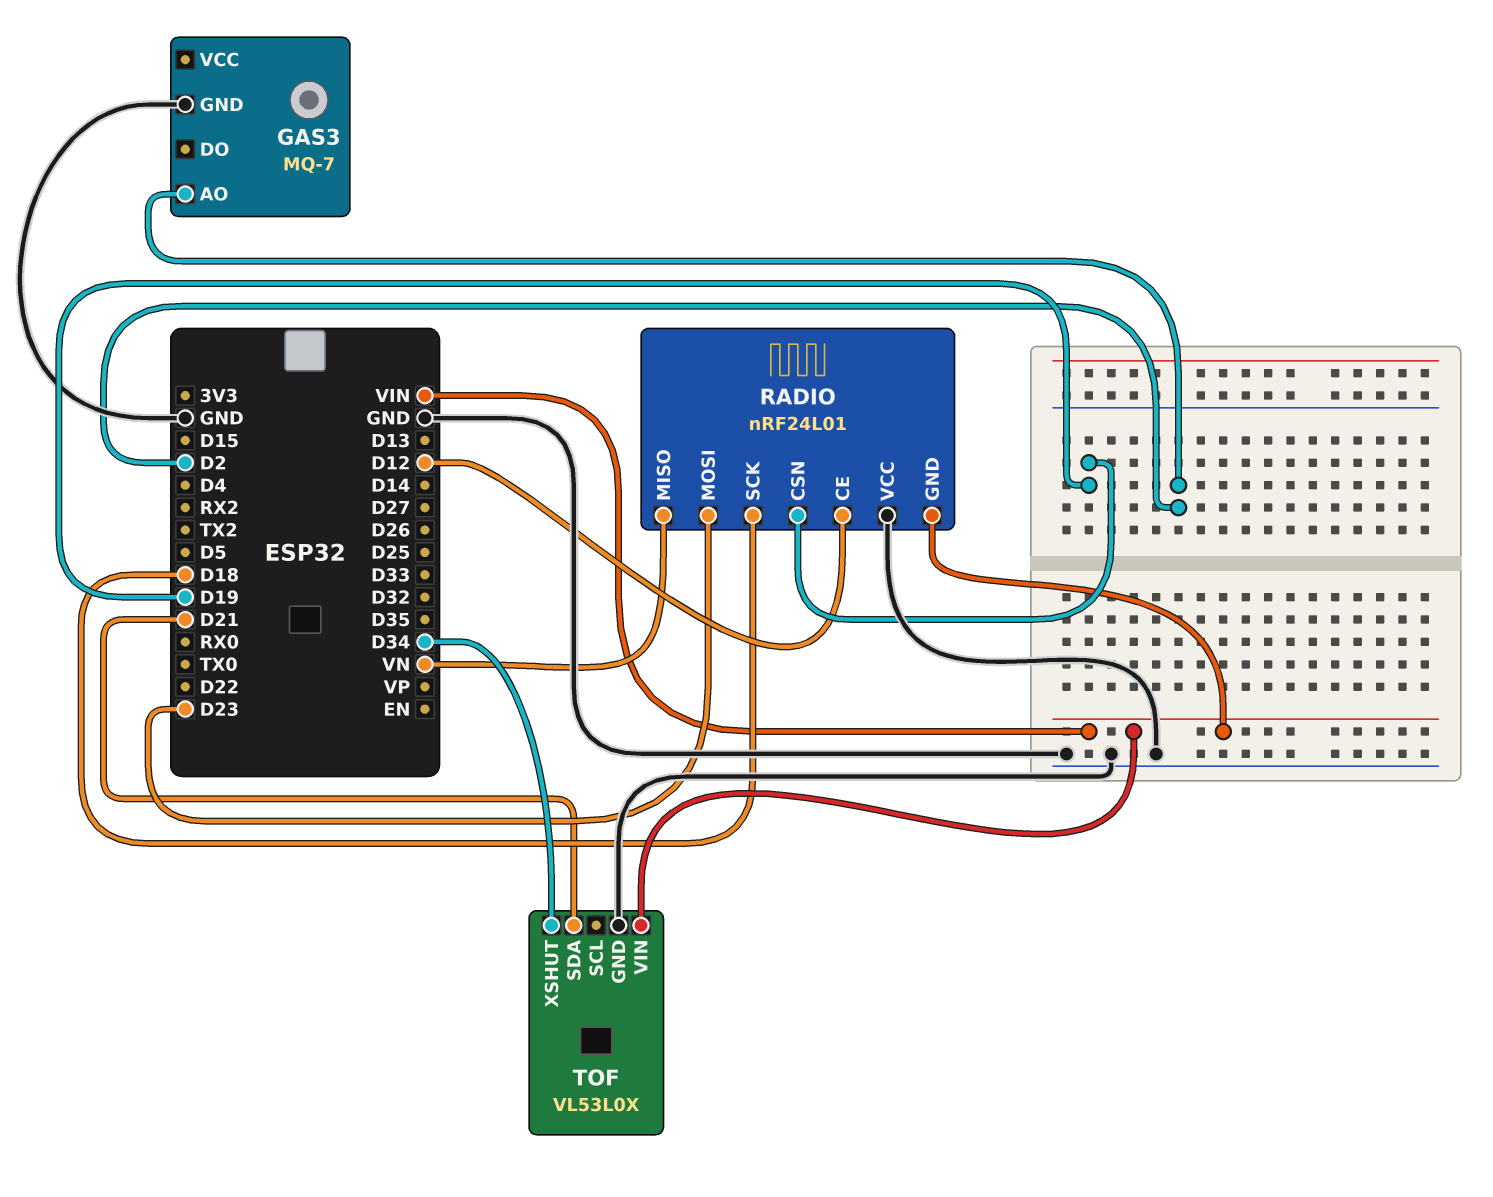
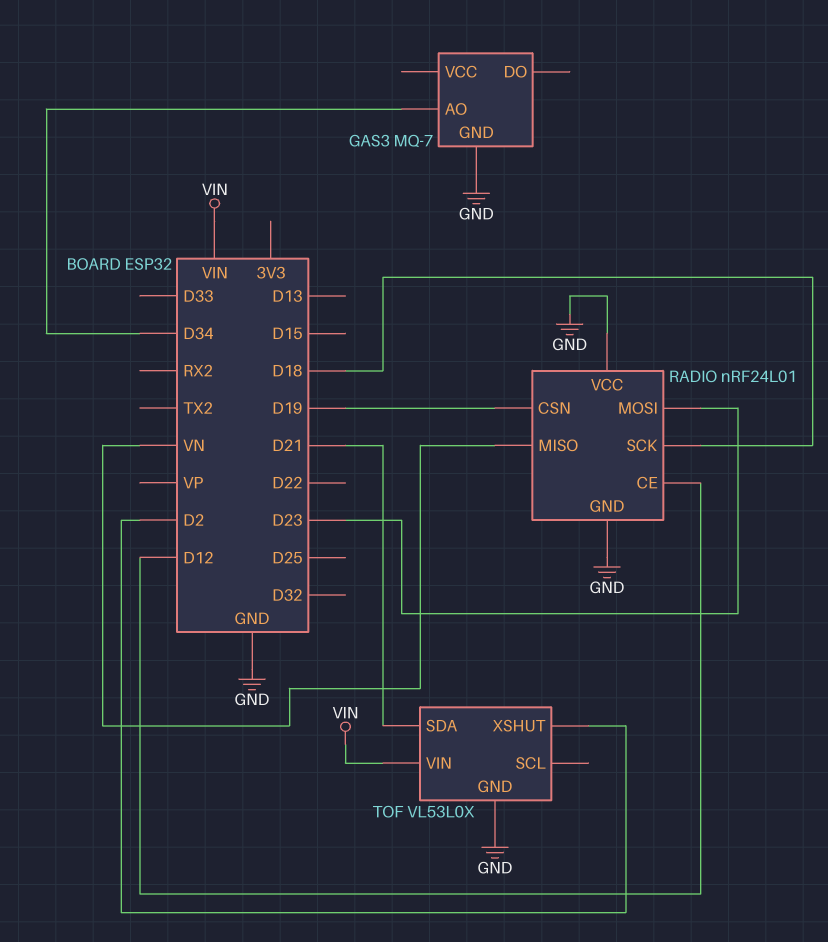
GAS3 pin AO: D2 -> D34
RADIO pin GND: VIN -> GND
TOF pin XSHUT: D34 -> D2

